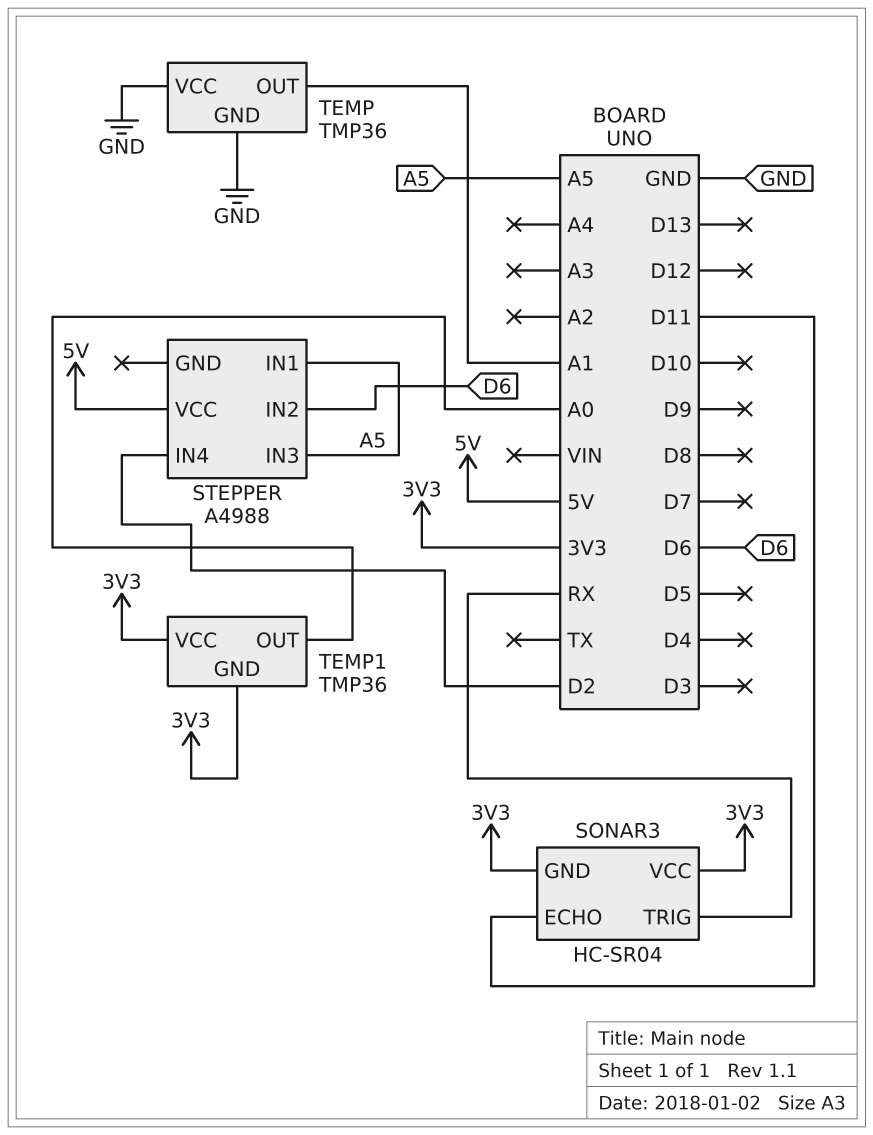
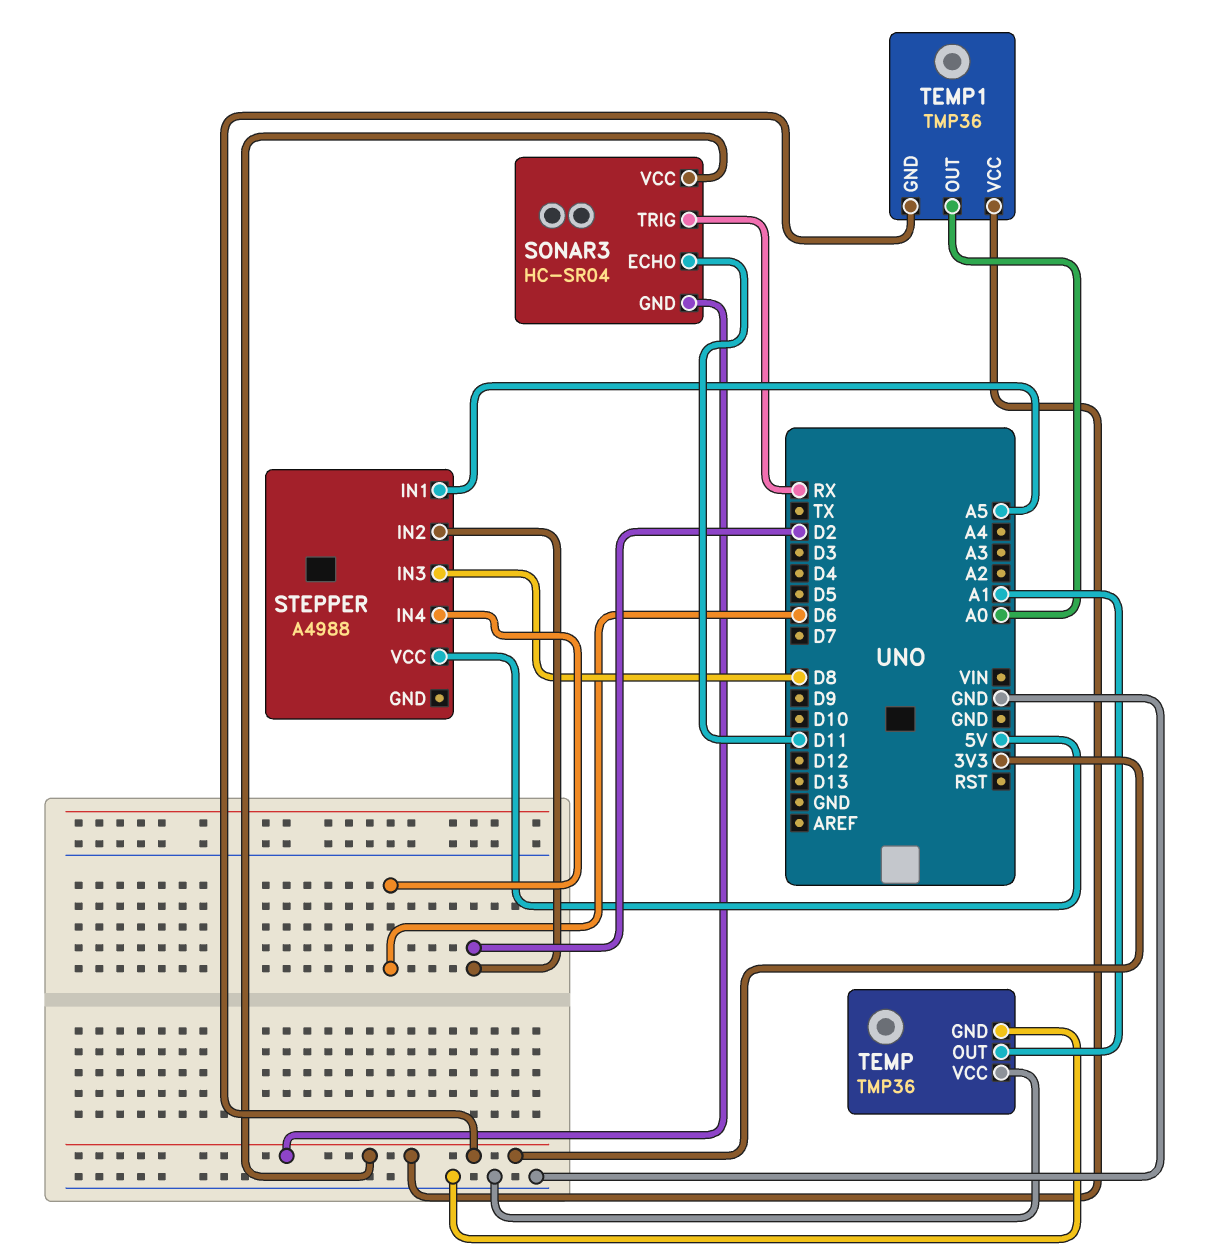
STEPPER pin IN2: D6 -> D2
STEPPER pin IN3: A5 -> D8
STEPPER pin IN4: D2 -> D6

